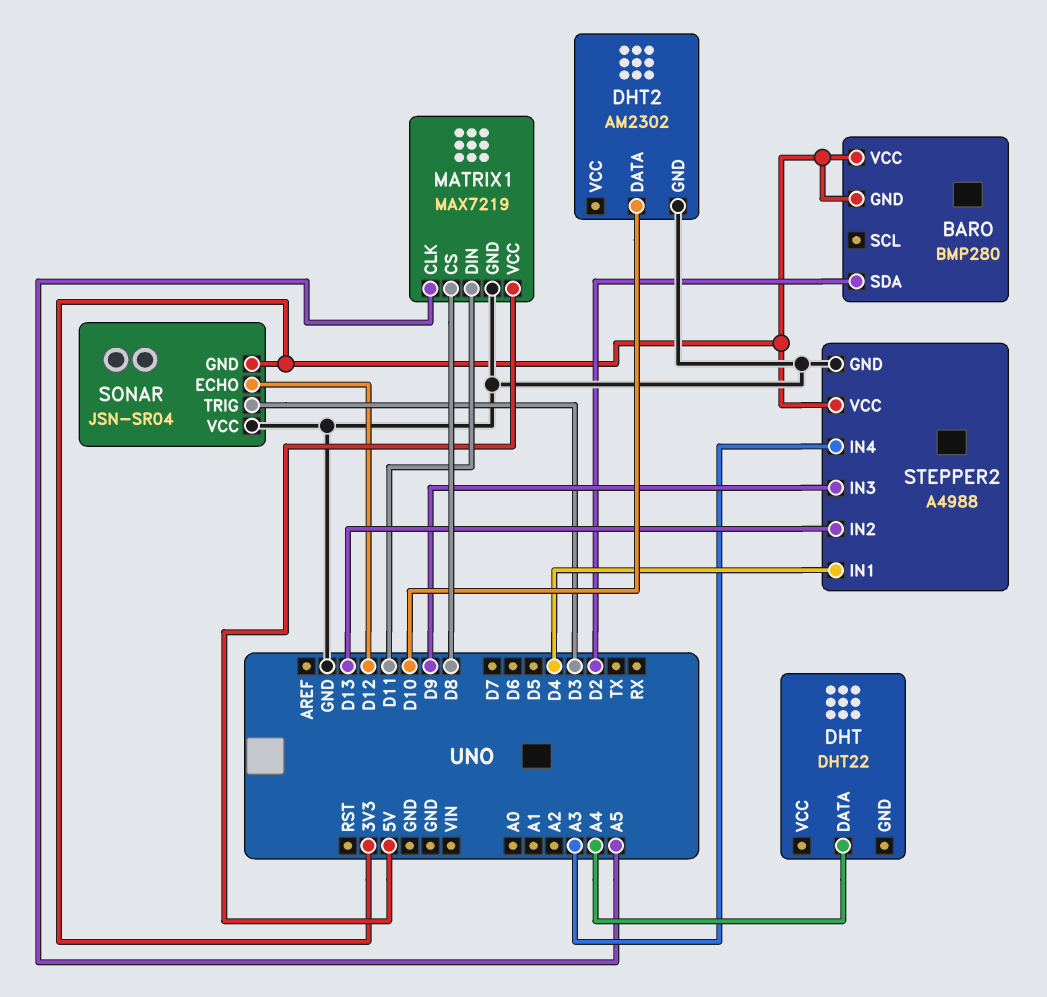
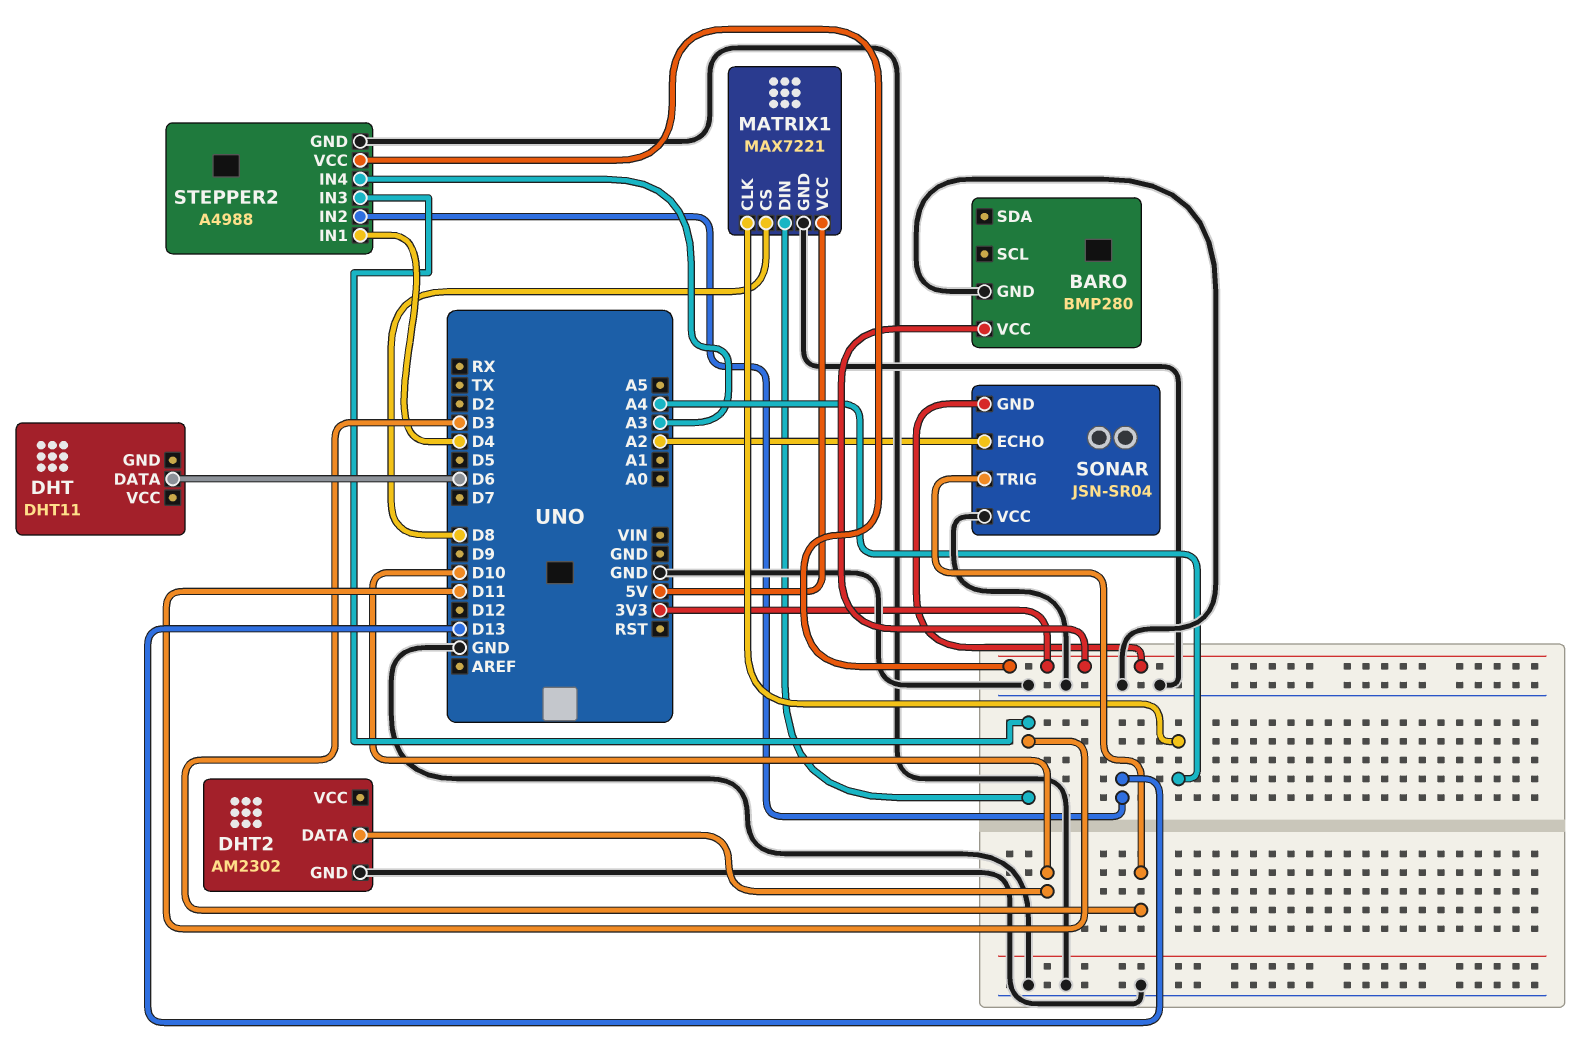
BARO pin GND: 3V3 -> GND
BARO pin SDA: D2 -> none
DHT: DHT22 -> DHT11
DHT pin DATA: A4 -> D6
MATRIX1: MAX7219 -> MAX7221
MATRIX1 pin CLK: A5 -> A4
SONAR pin ECHO: D12 -> A2
STEPPER2 pin IN3: D9 -> D11

